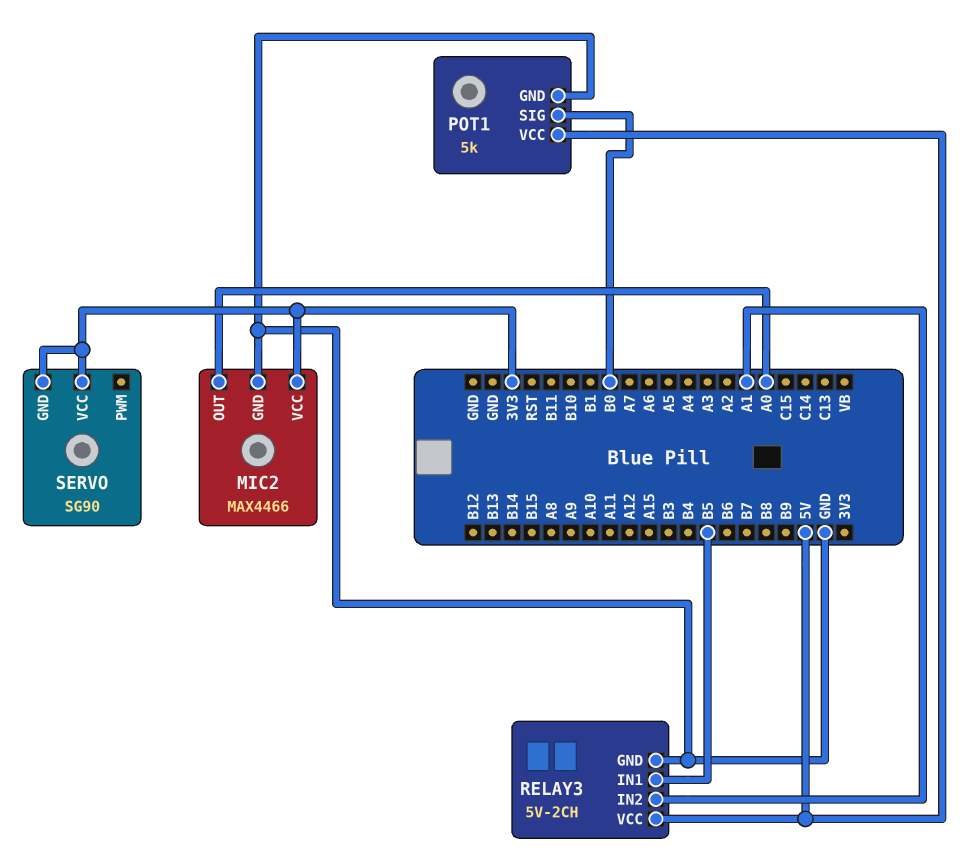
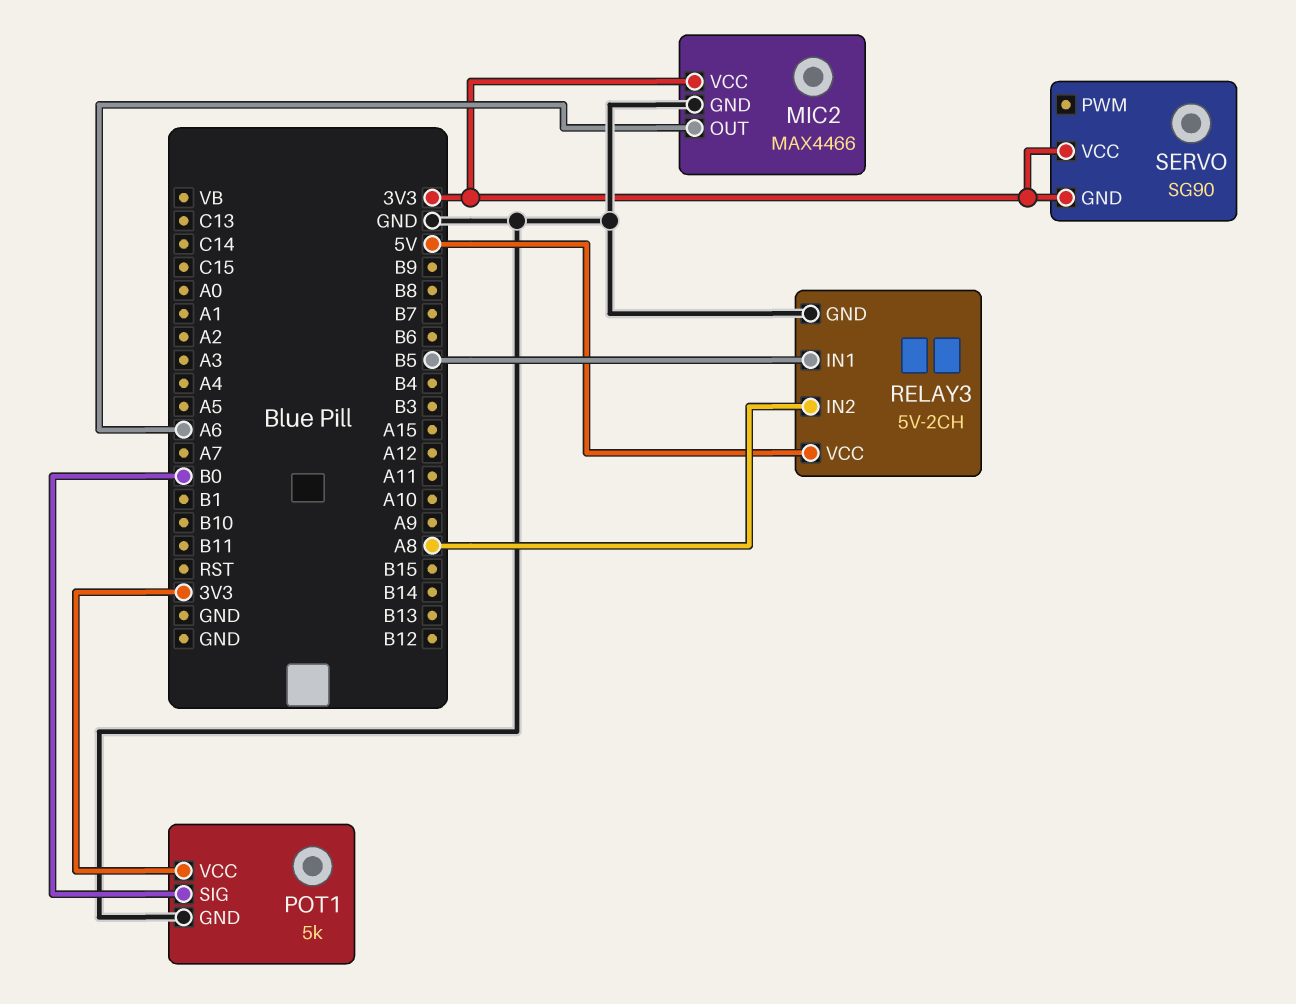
MIC2 pin OUT: A0 -> A6
POT1 pin VCC: 5V -> 3V3
RELAY3 pin IN2: A1 -> A8

